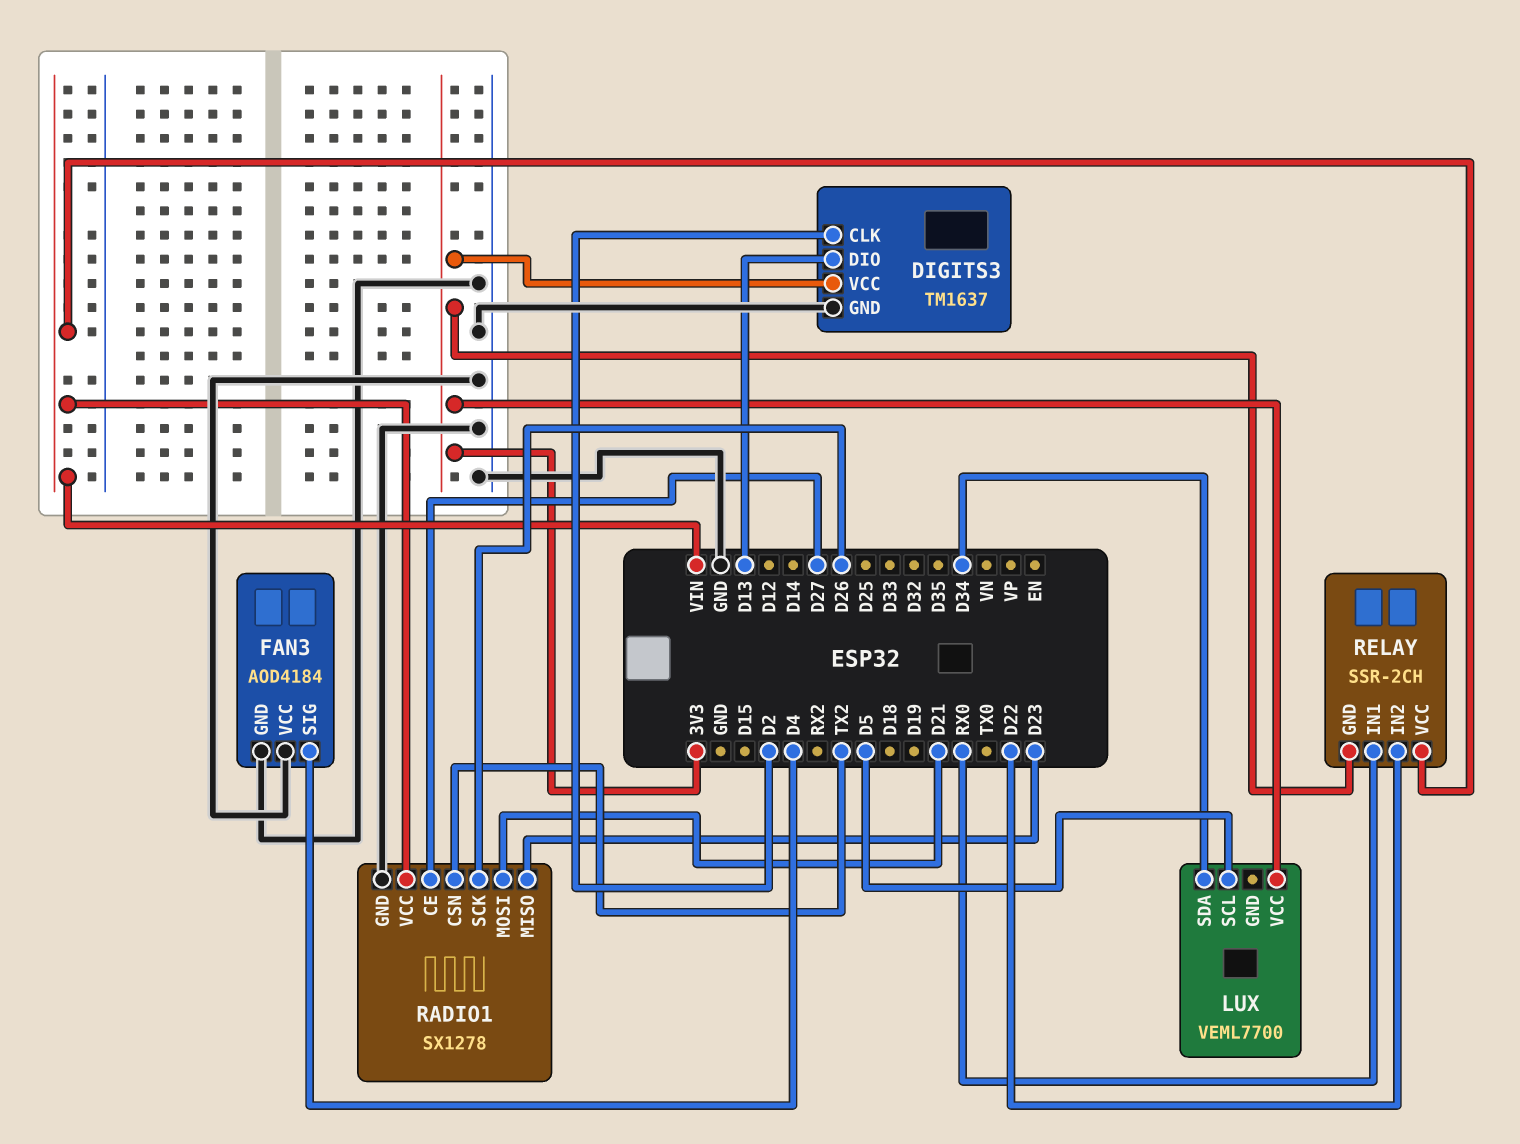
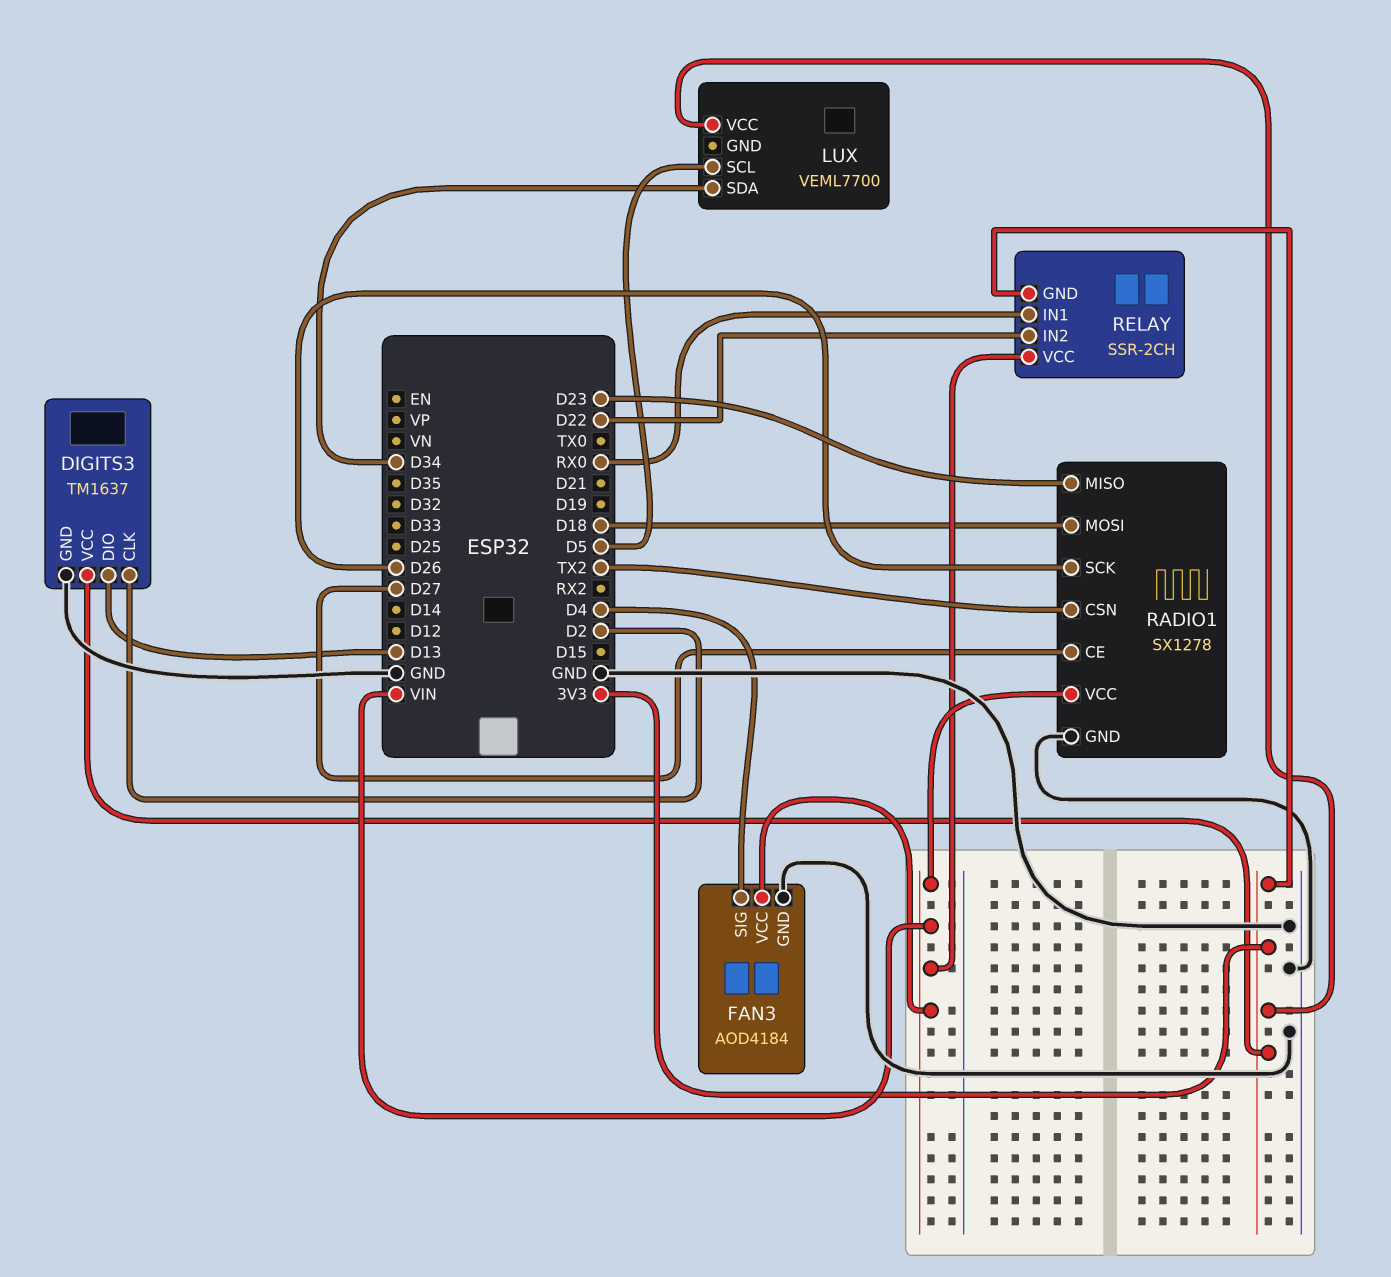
FAN3 pin VCC: GND -> VIN
RADIO1 pin MOSI: D21 -> D18

